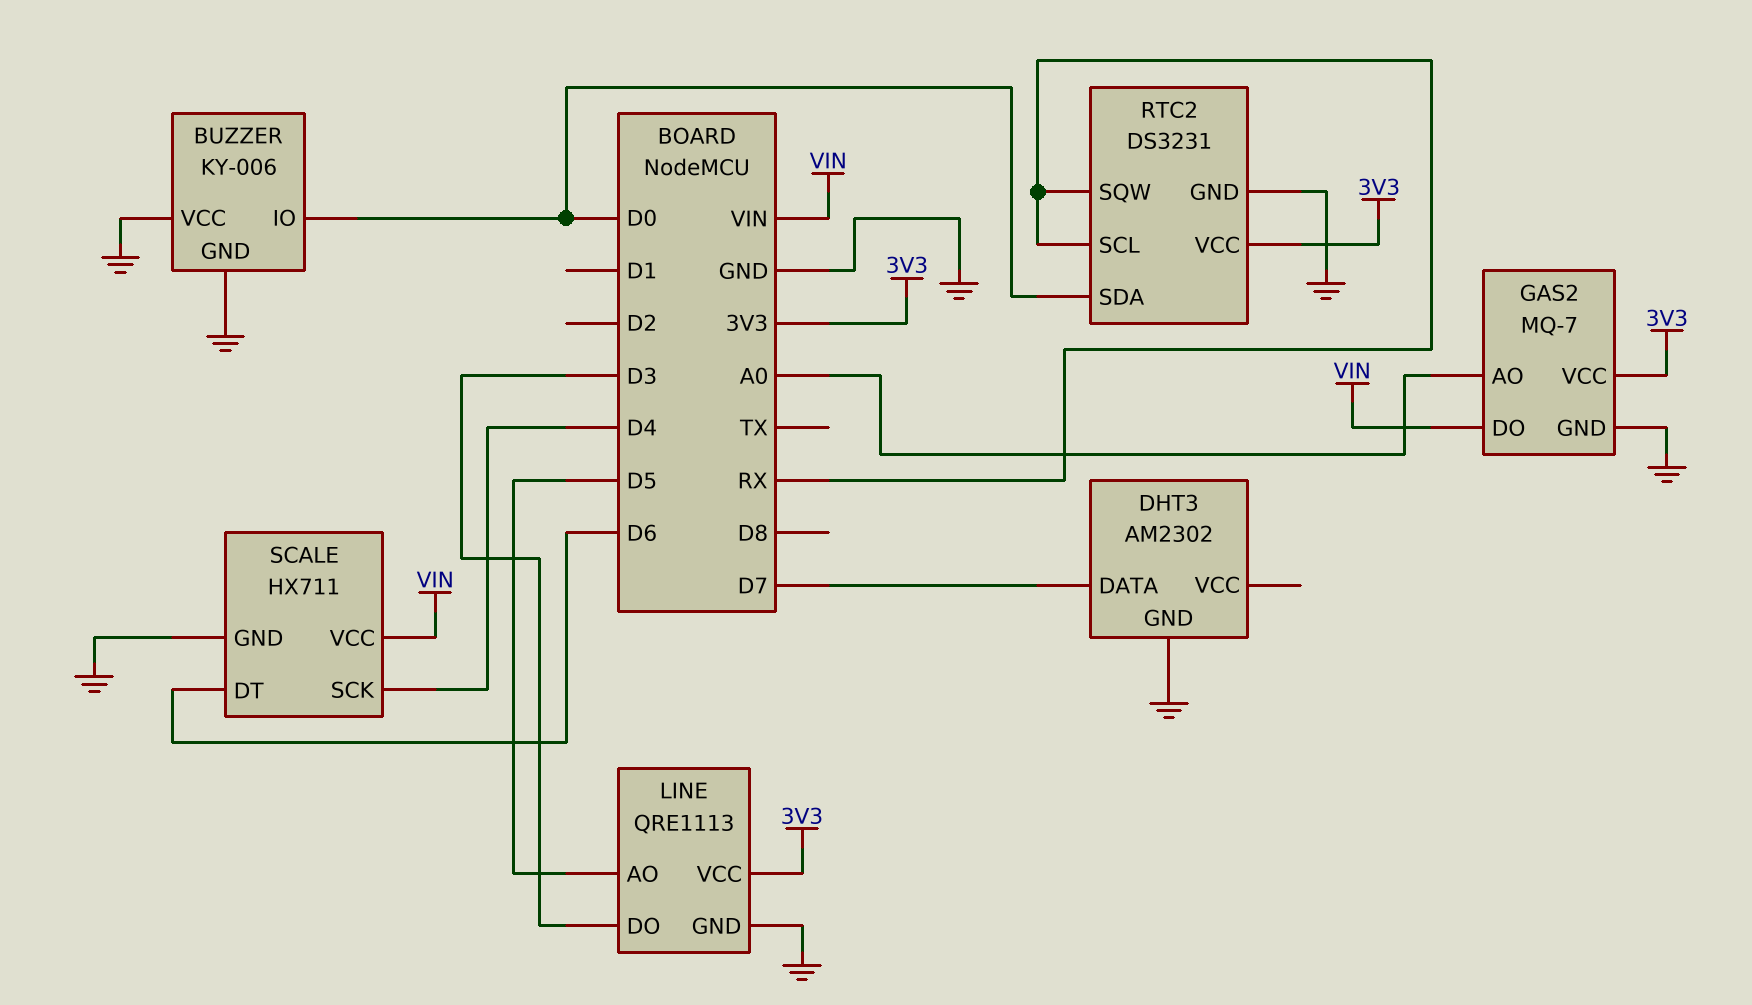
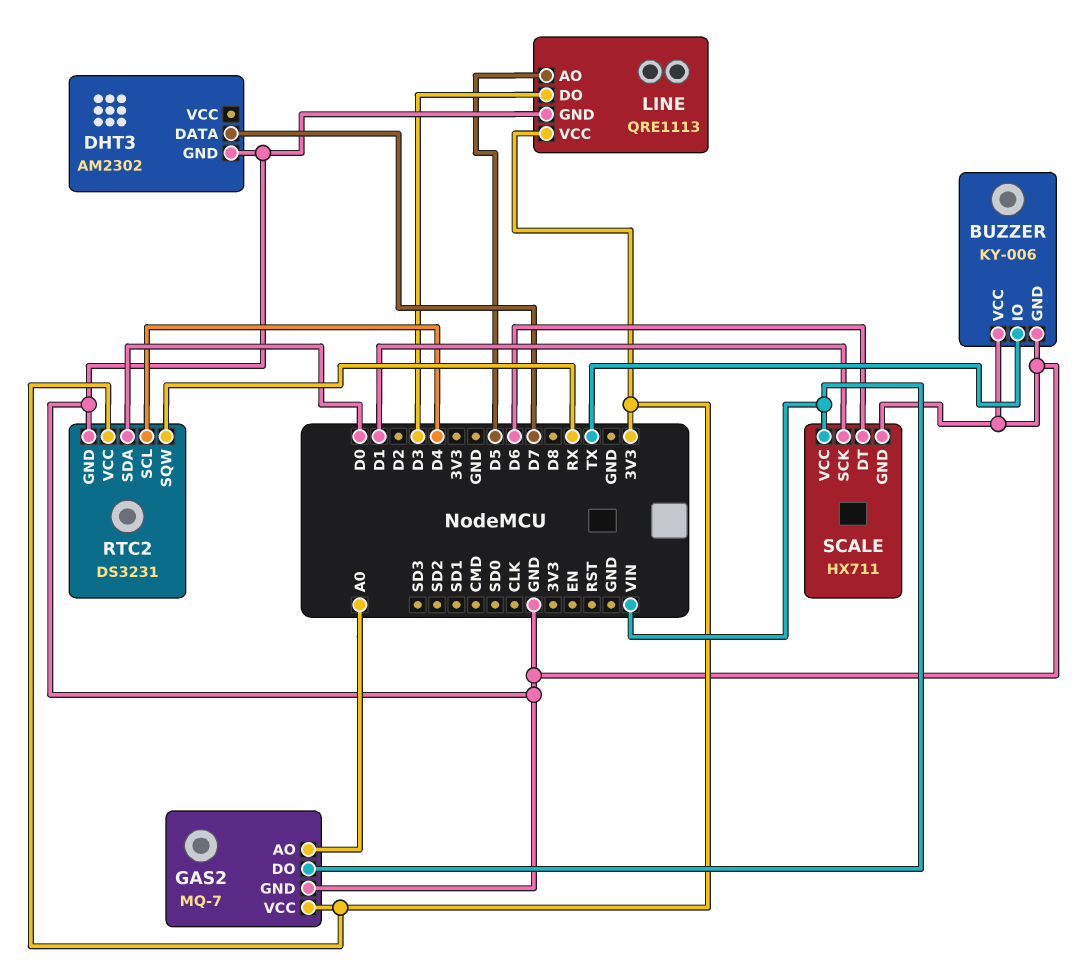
BUZZER pin IO: D0 -> TX
RTC2 pin SCL: RX -> D4
SCALE pin SCK: D4 -> D1

